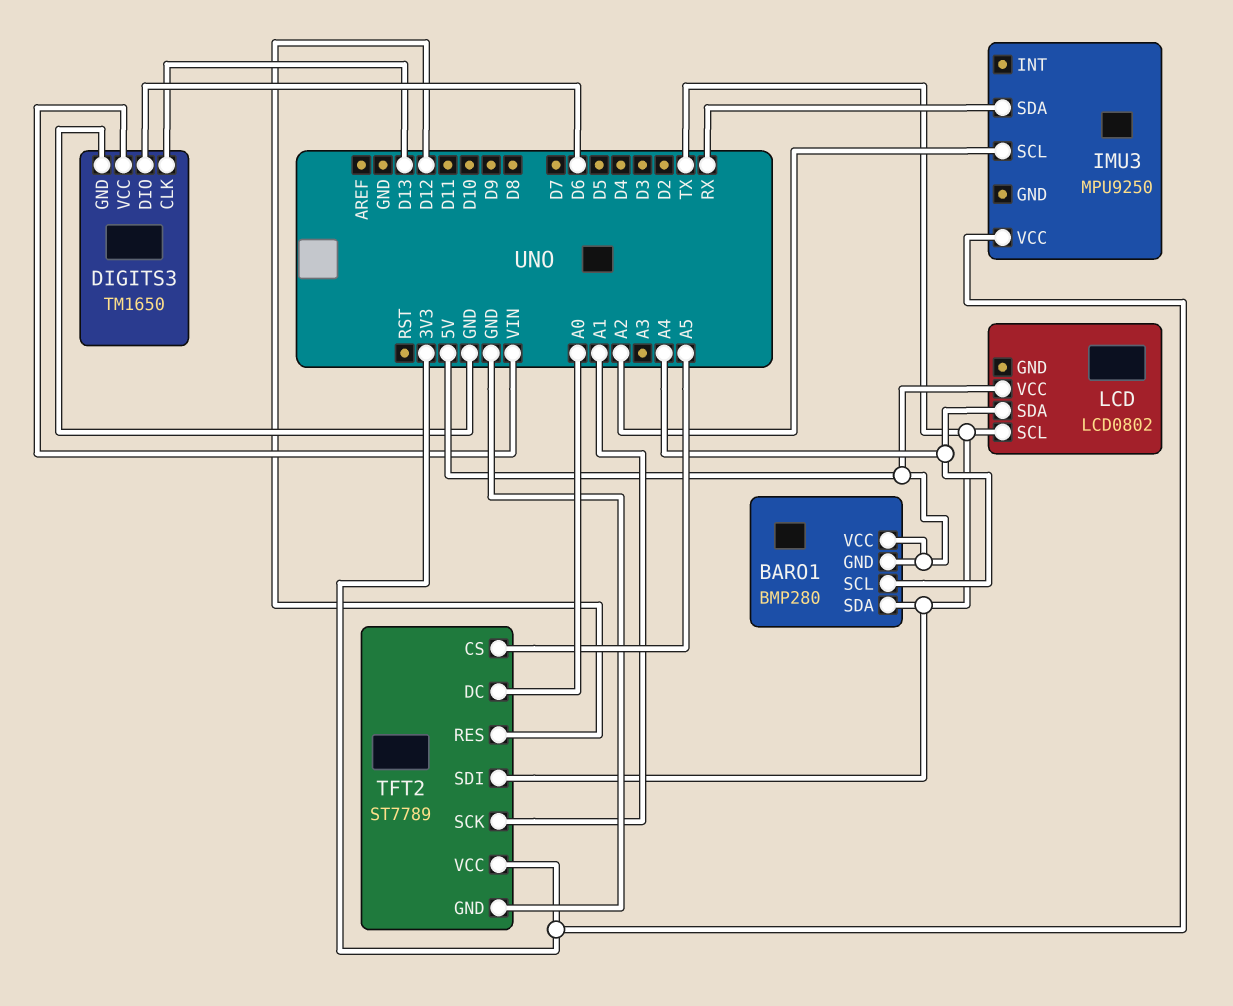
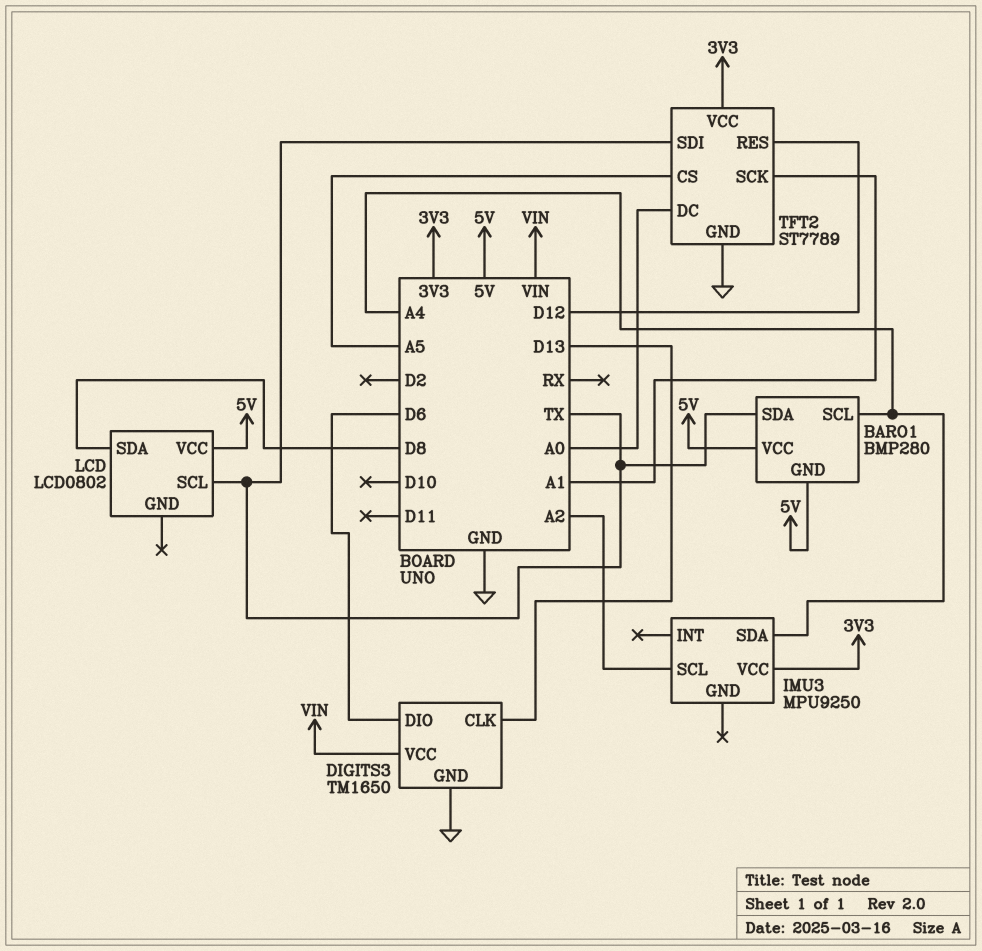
IMU3 pin SDA: RX -> A4
LCD pin SDA: A4 -> D8

